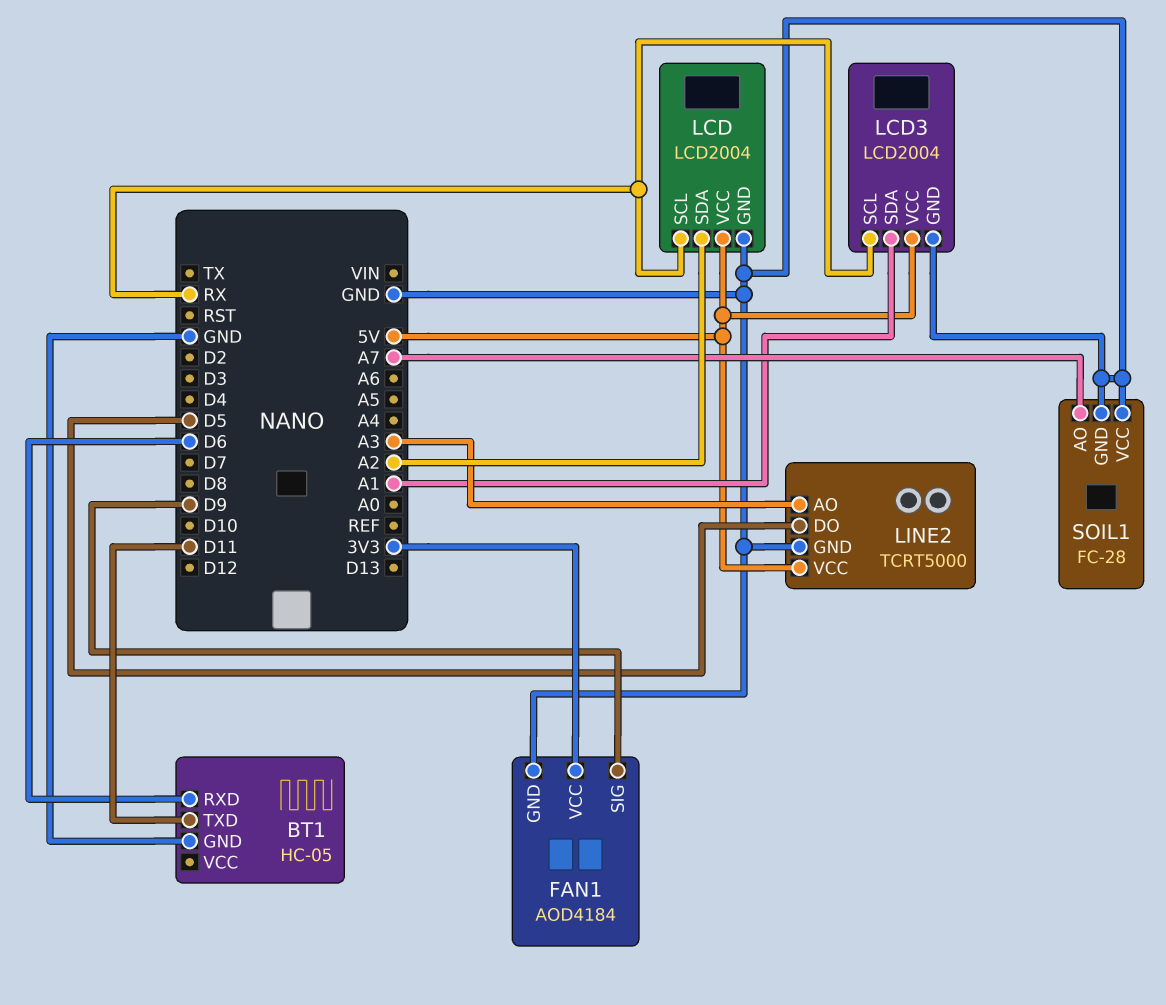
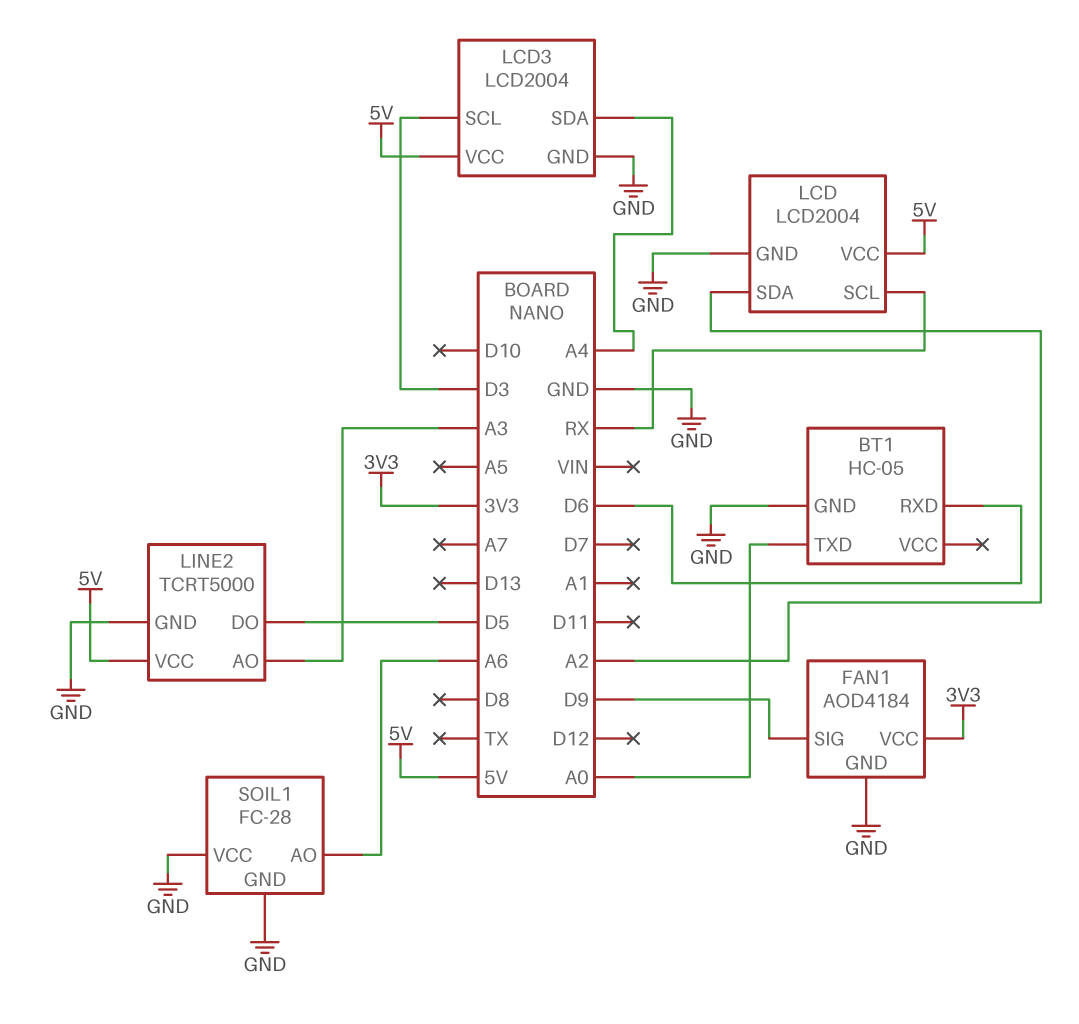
BT1 pin TXD: D11 -> A0
LCD3 pin SCL: RX -> D3
LCD3 pin SDA: A1 -> A4
SOIL1 pin AO: A7 -> A6

